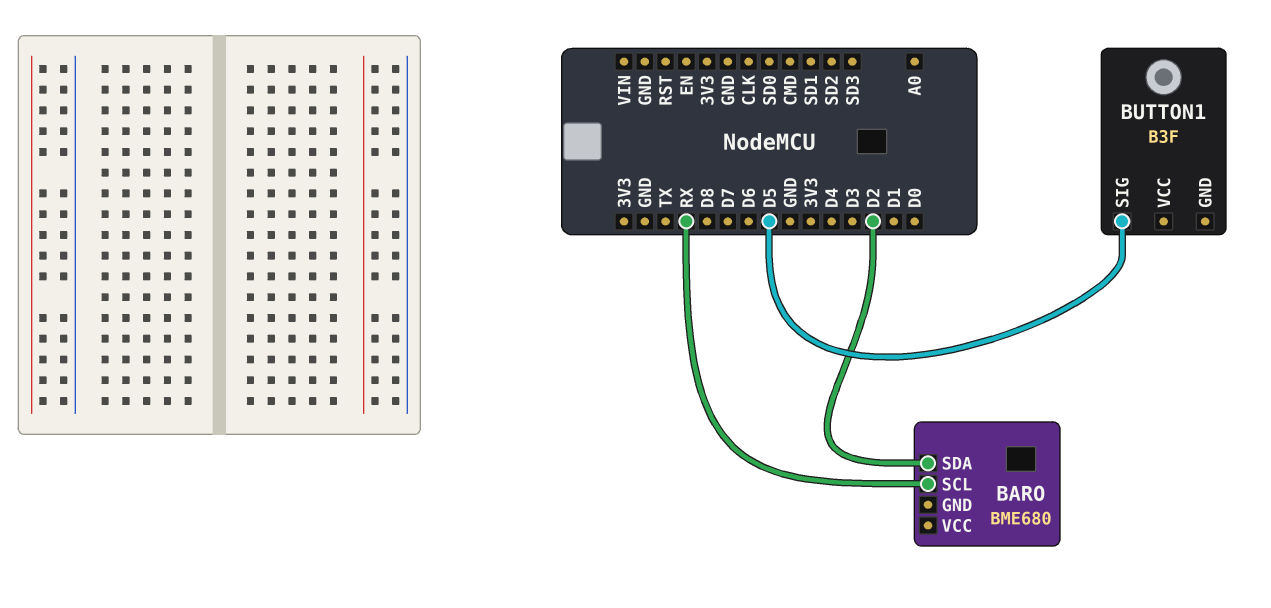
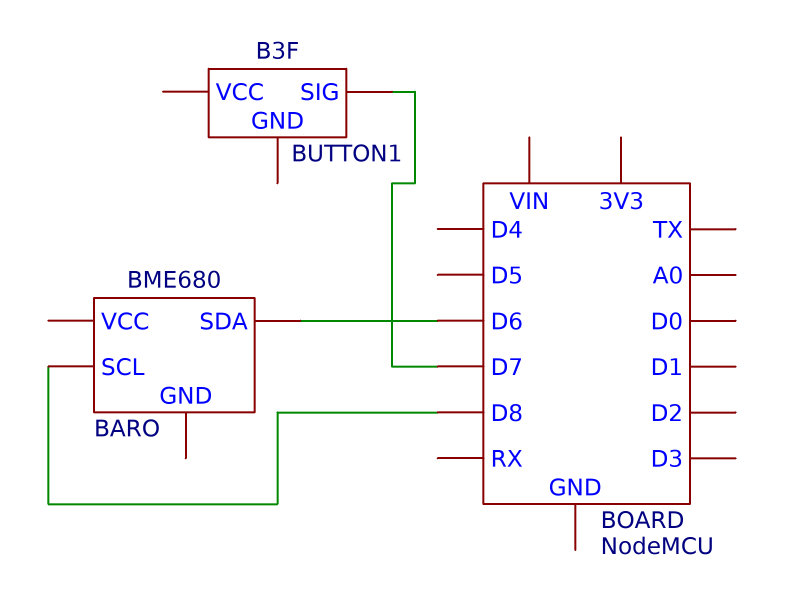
BARO pin SCL: RX -> D8
BARO pin SDA: D2 -> D6
BUTTON1 pin SIG: D5 -> D7

